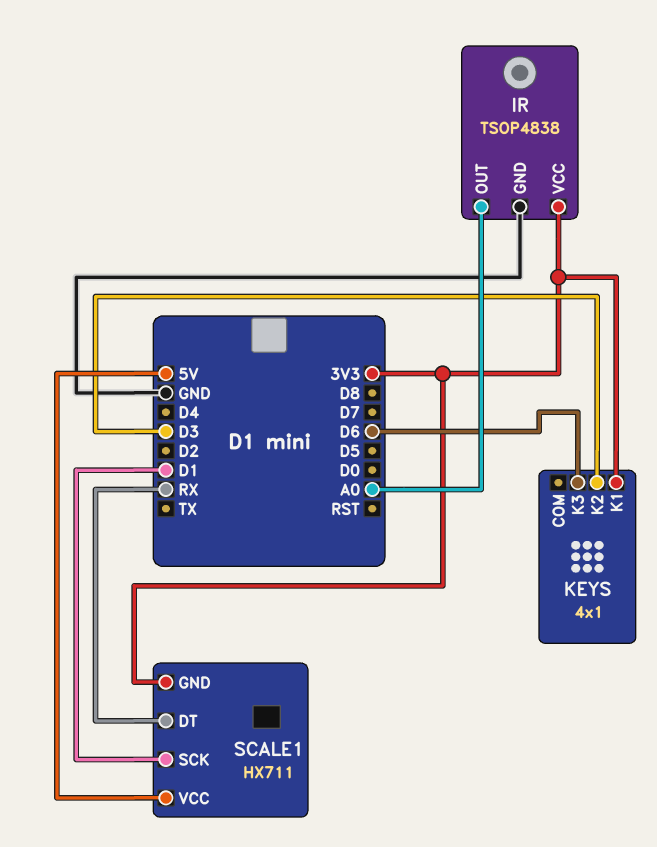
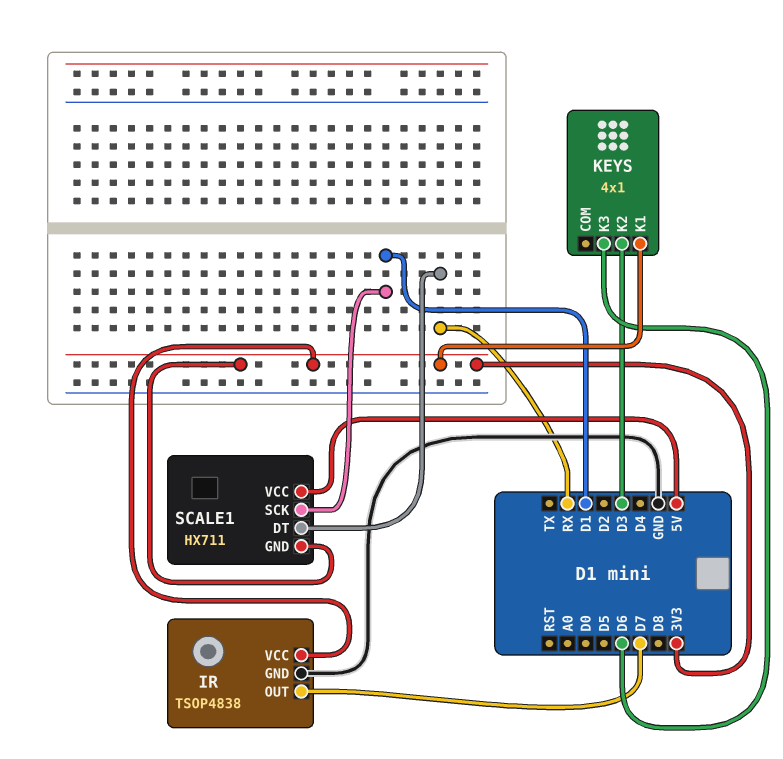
IR pin OUT: A0 -> D7

